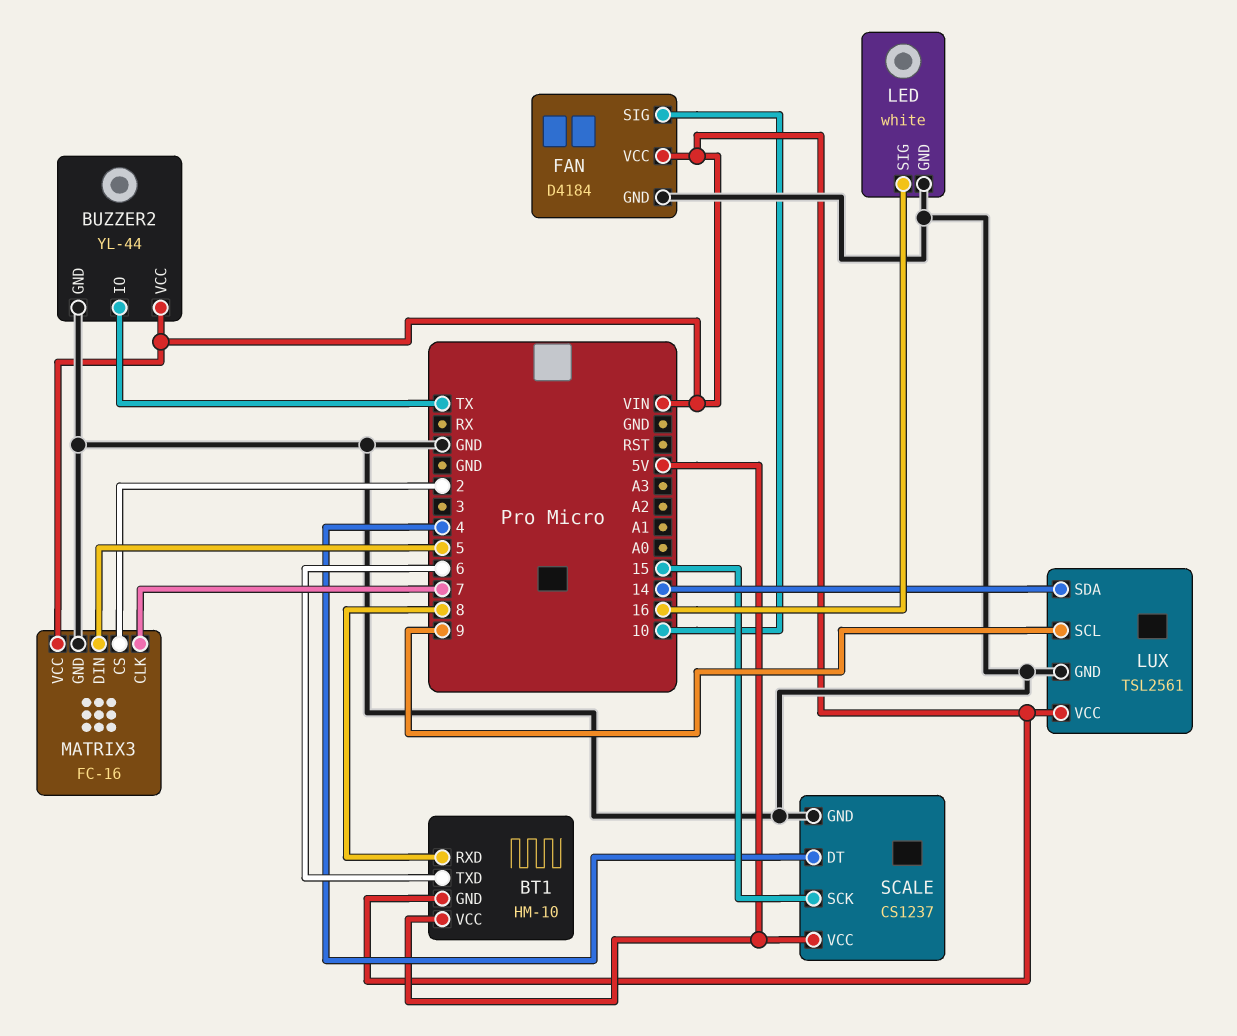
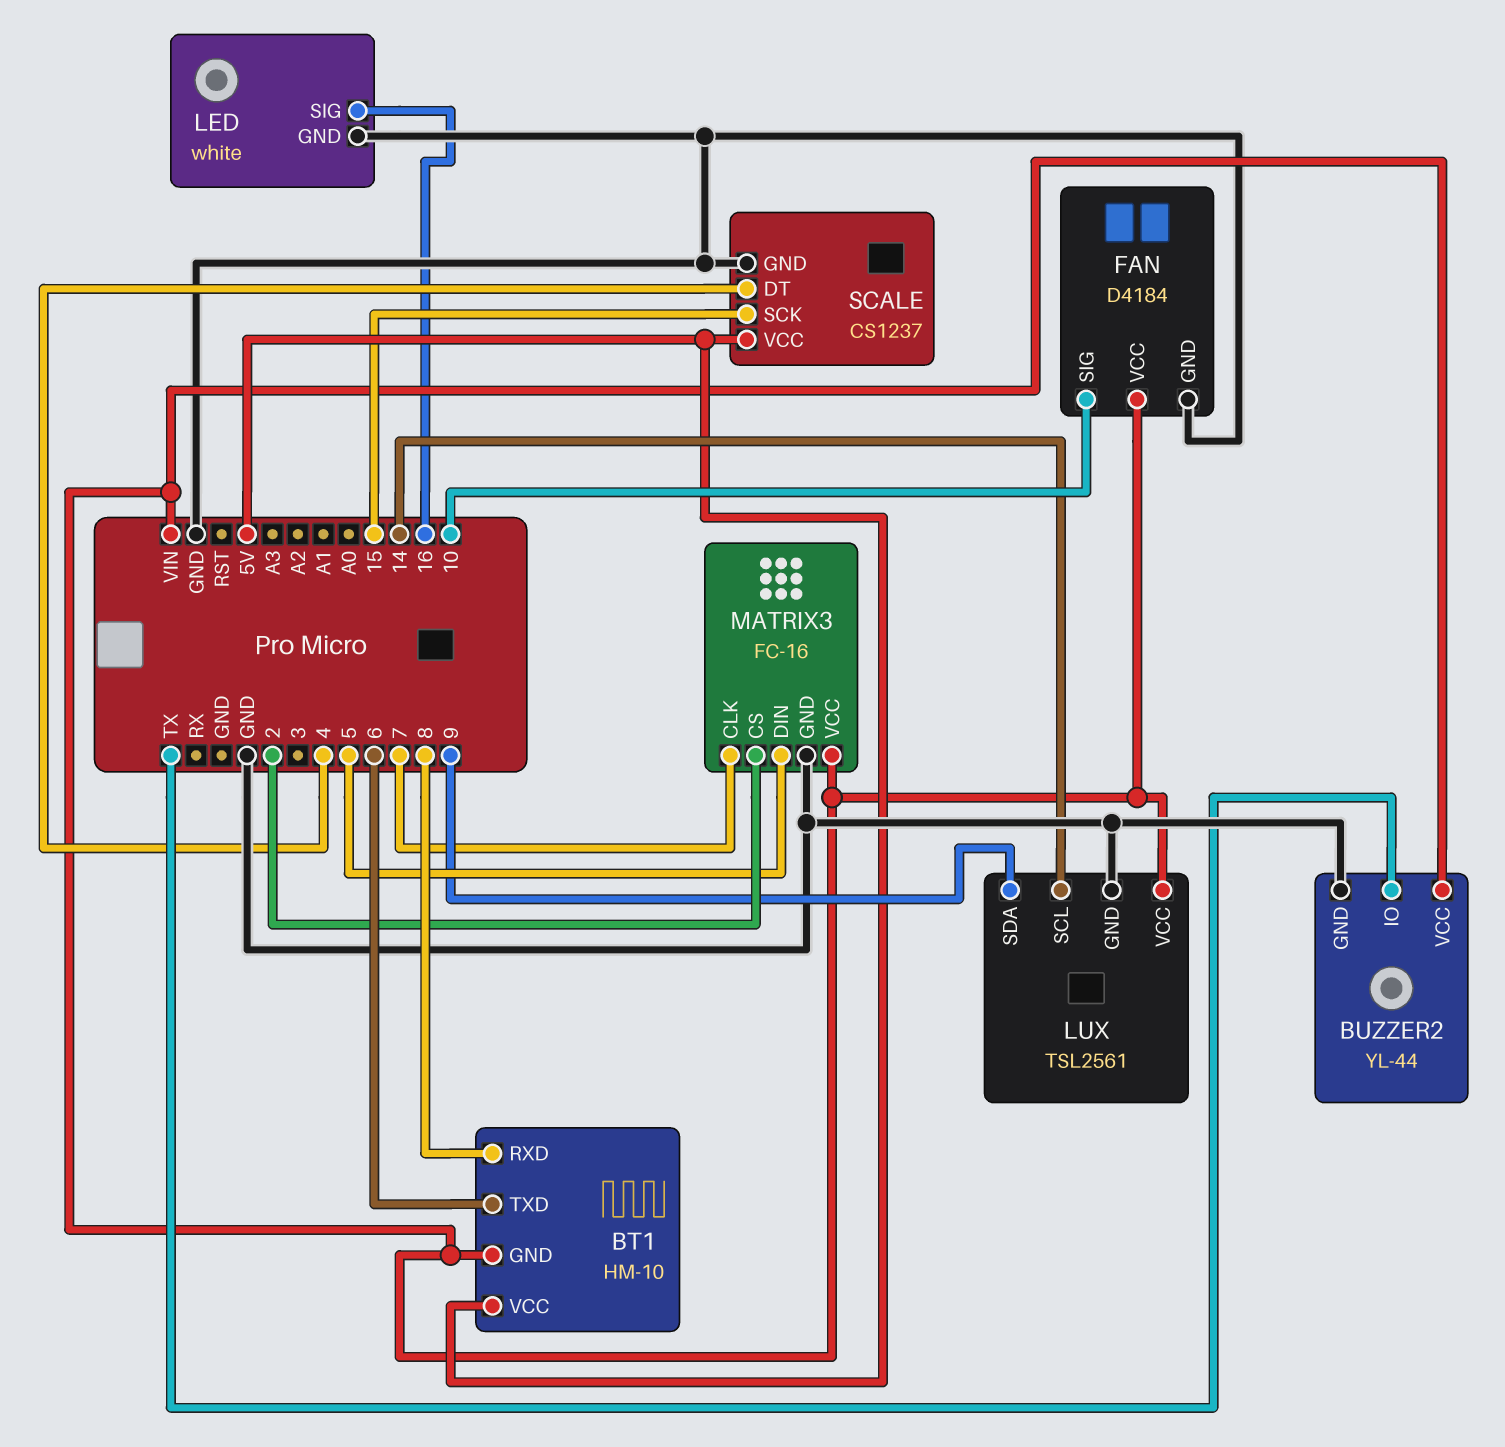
LUX pin SCL: 9 -> 14
LUX pin SDA: 14 -> 9

